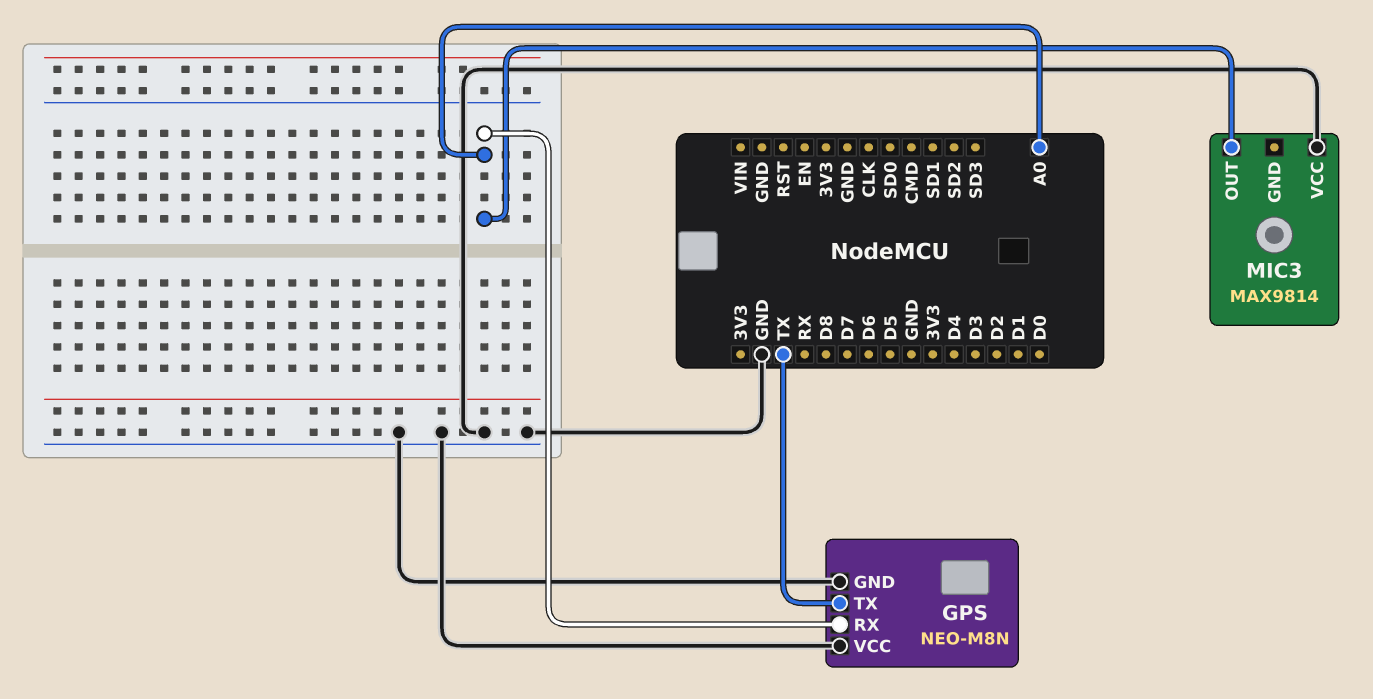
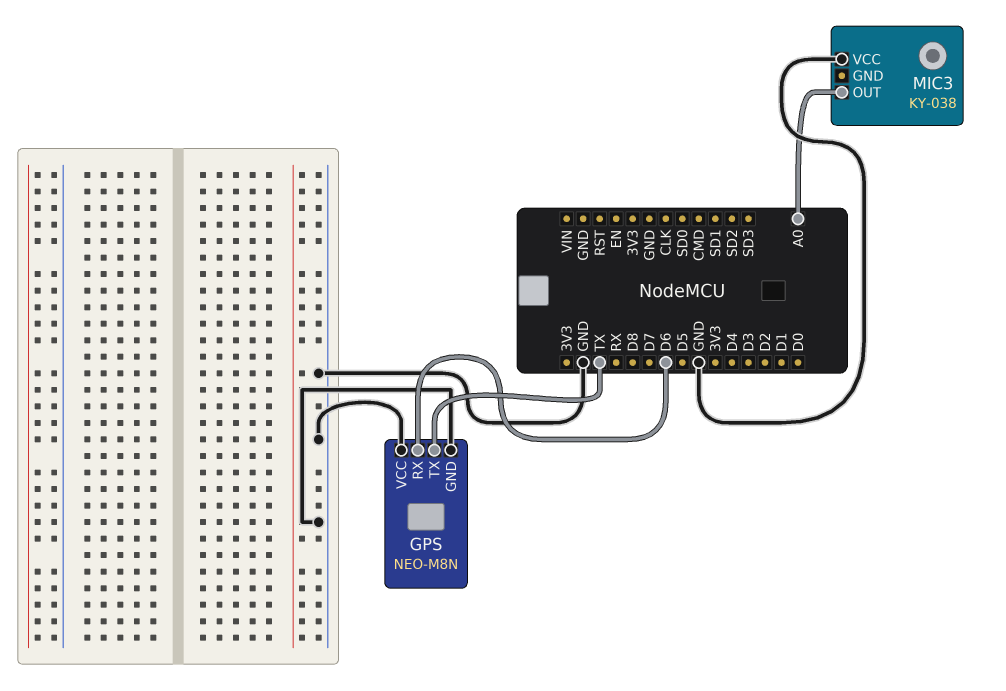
GPS pin RX: A0 -> D6
MIC3: MAX9814 -> KY-038

